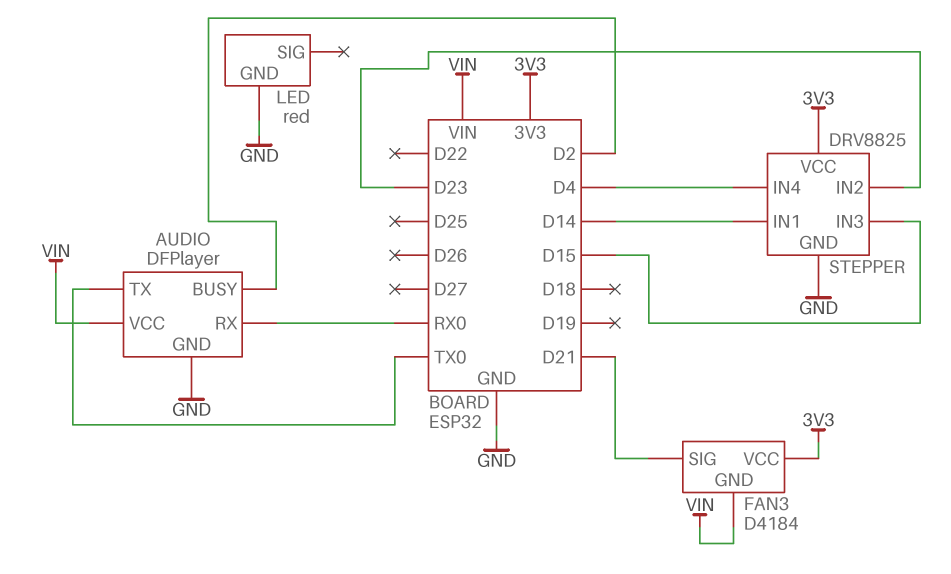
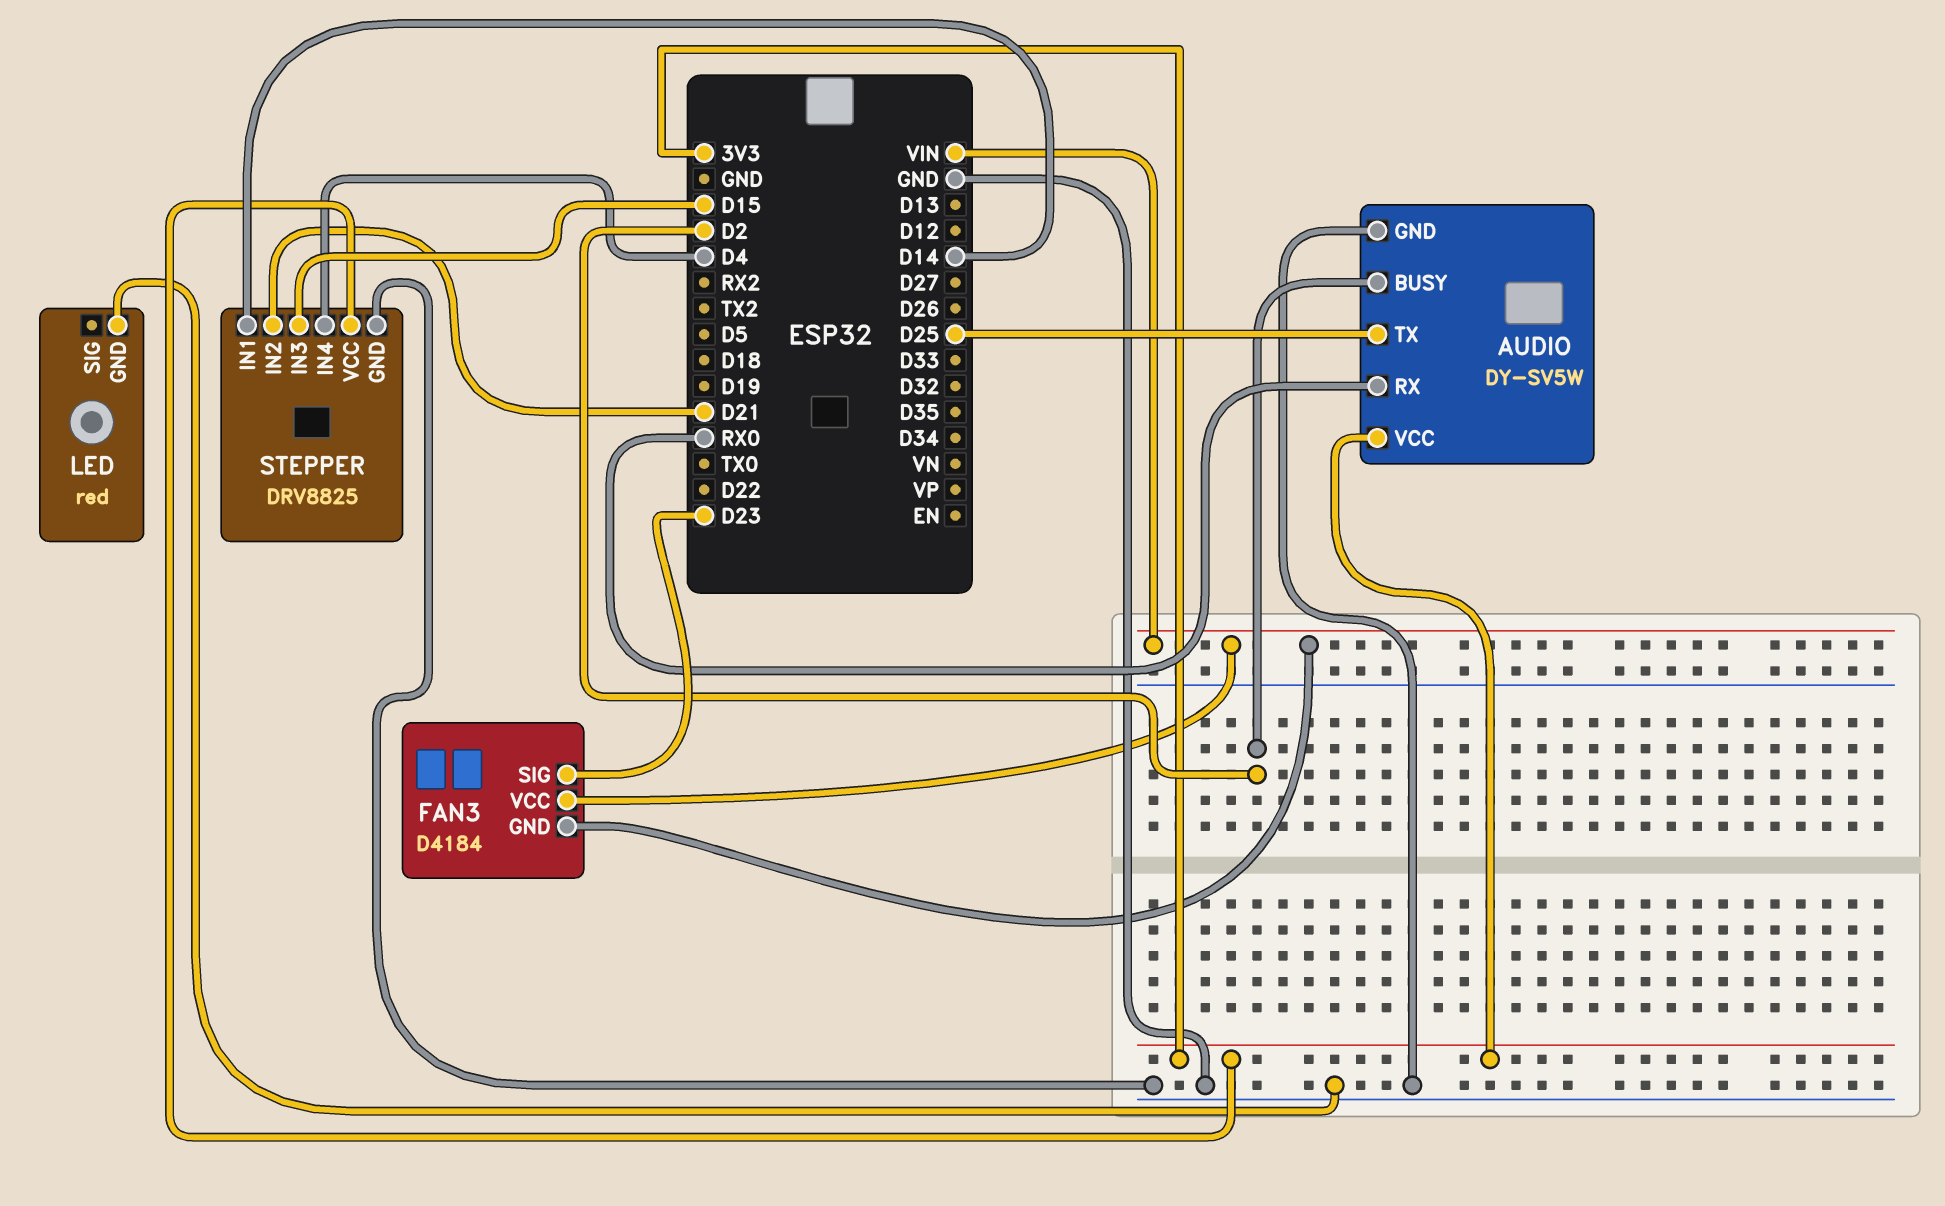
AUDIO: DFPlayer -> DY-SV5W
AUDIO pin TX: TX0 -> D25
AUDIO pin VCC: VIN -> 3V3
FAN3 pin SIG: D21 -> D23
FAN3 pin VCC: 3V3 -> VIN
STEPPER pin IN2: D23 -> D21

